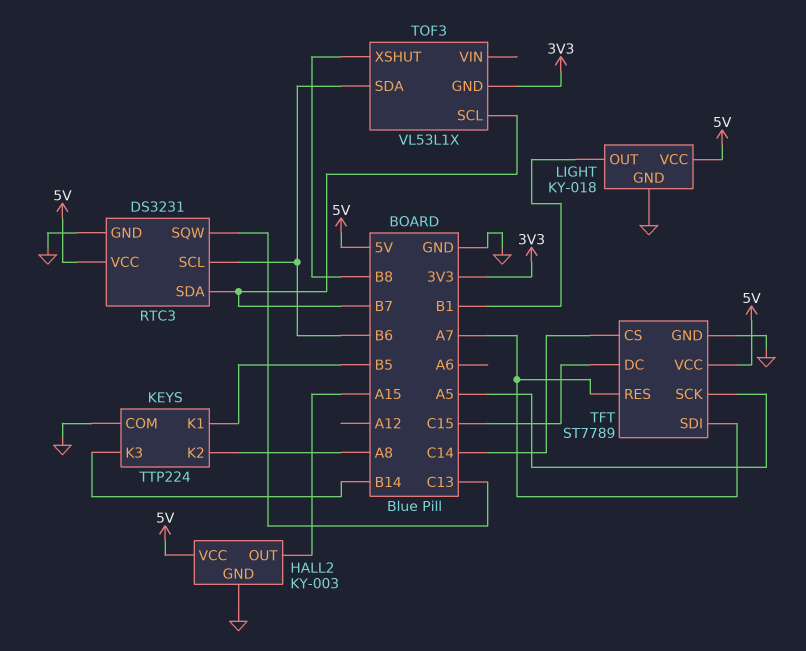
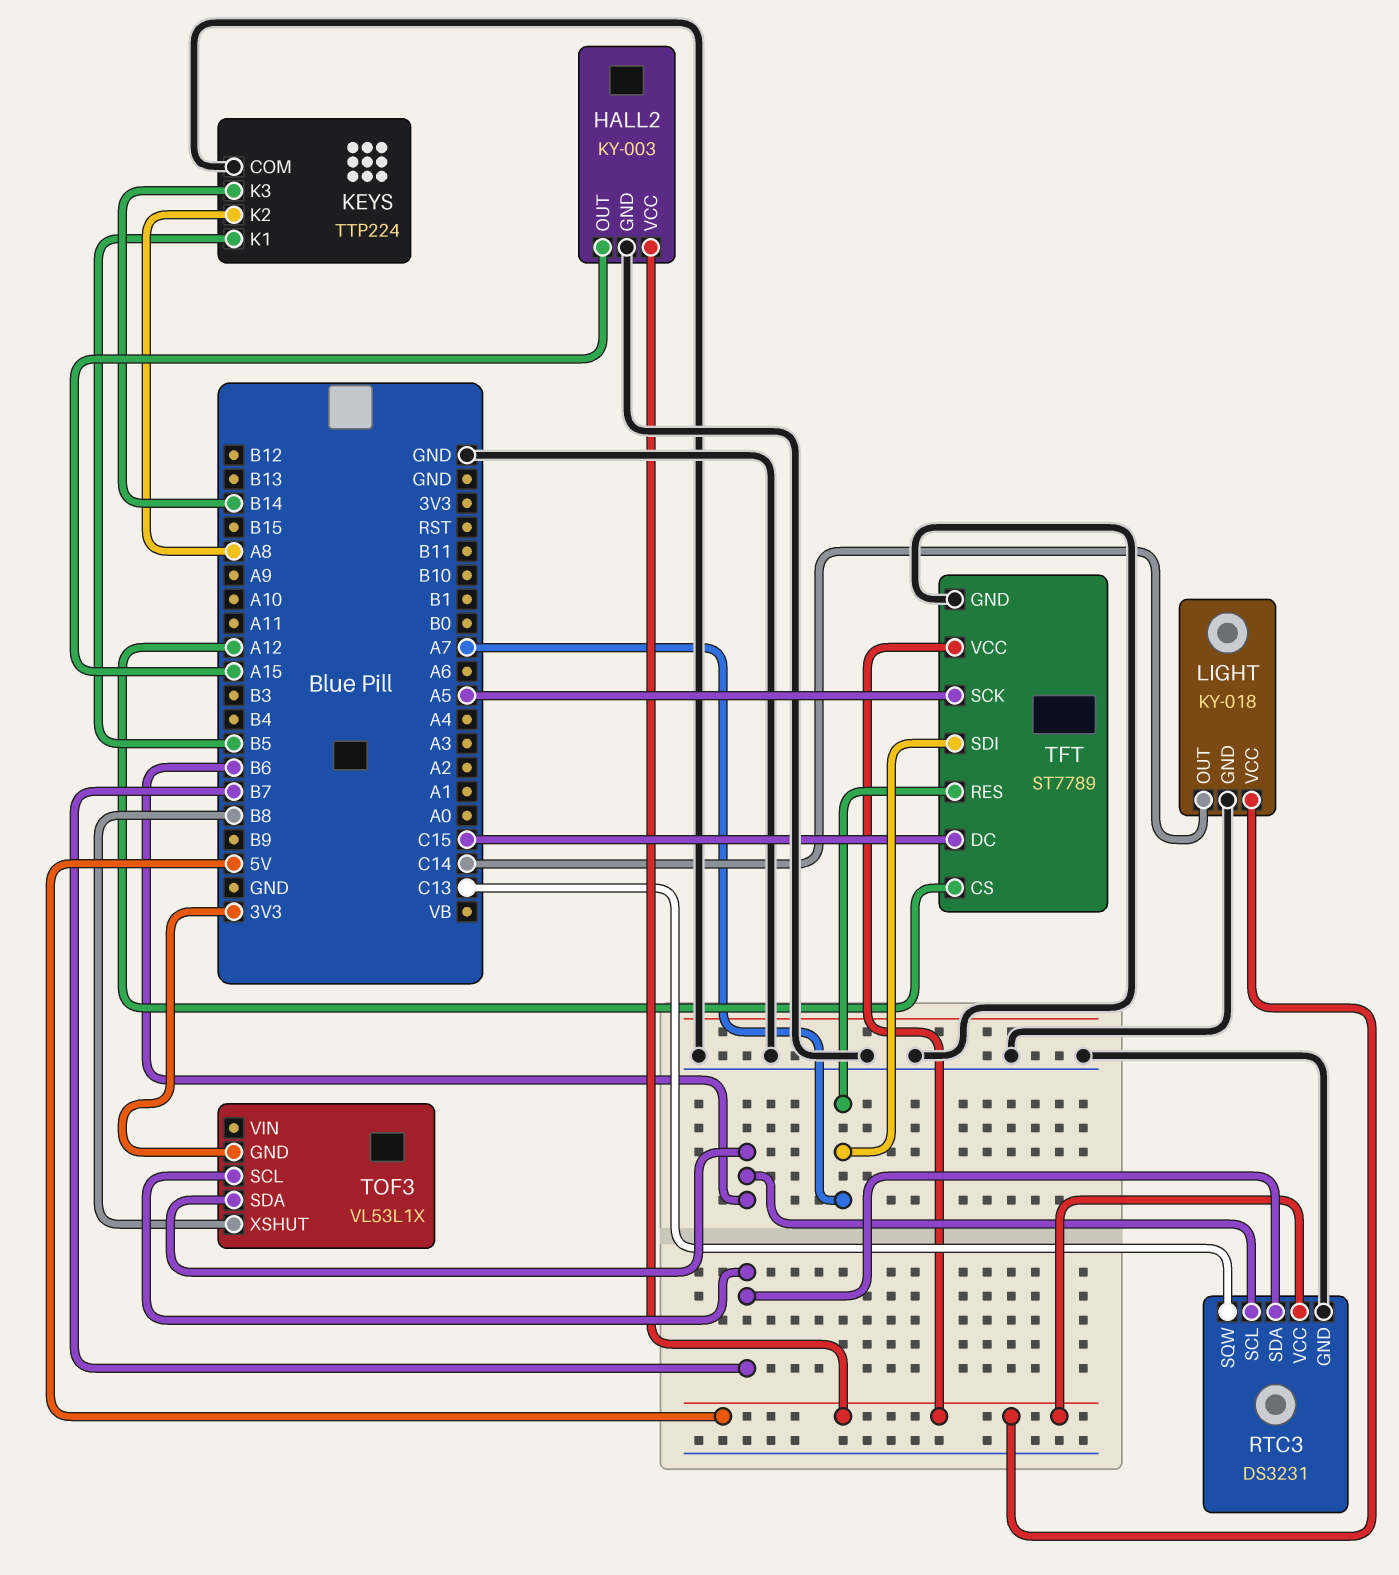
LIGHT pin OUT: B1 -> C14
TFT pin CS: C14 -> A12

